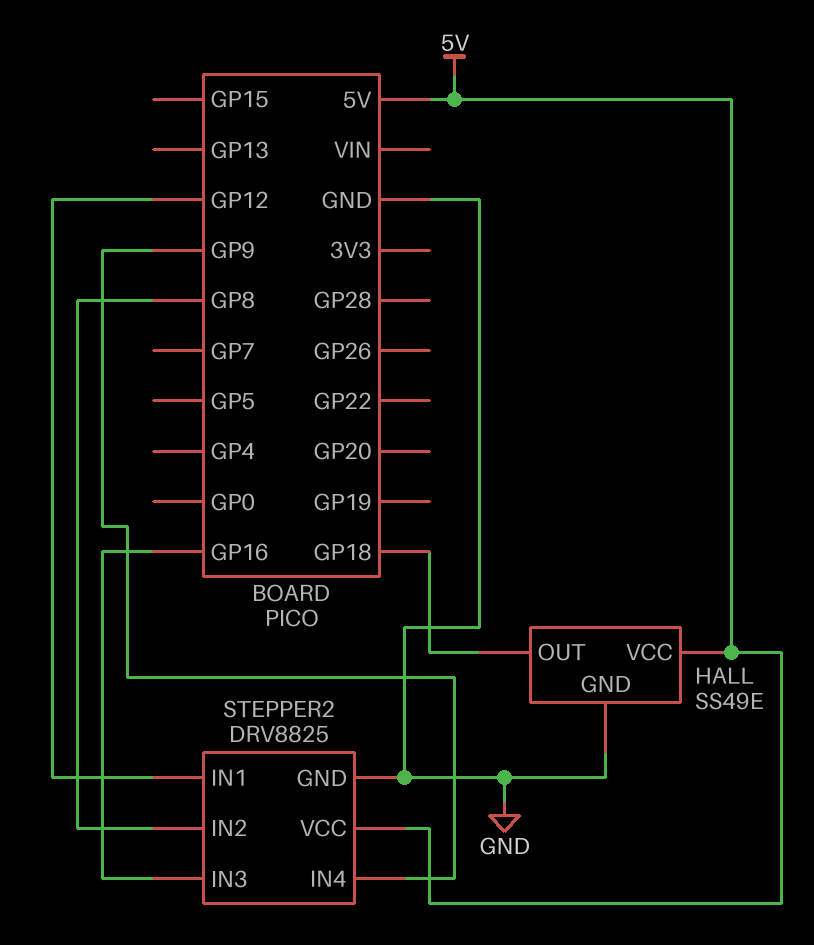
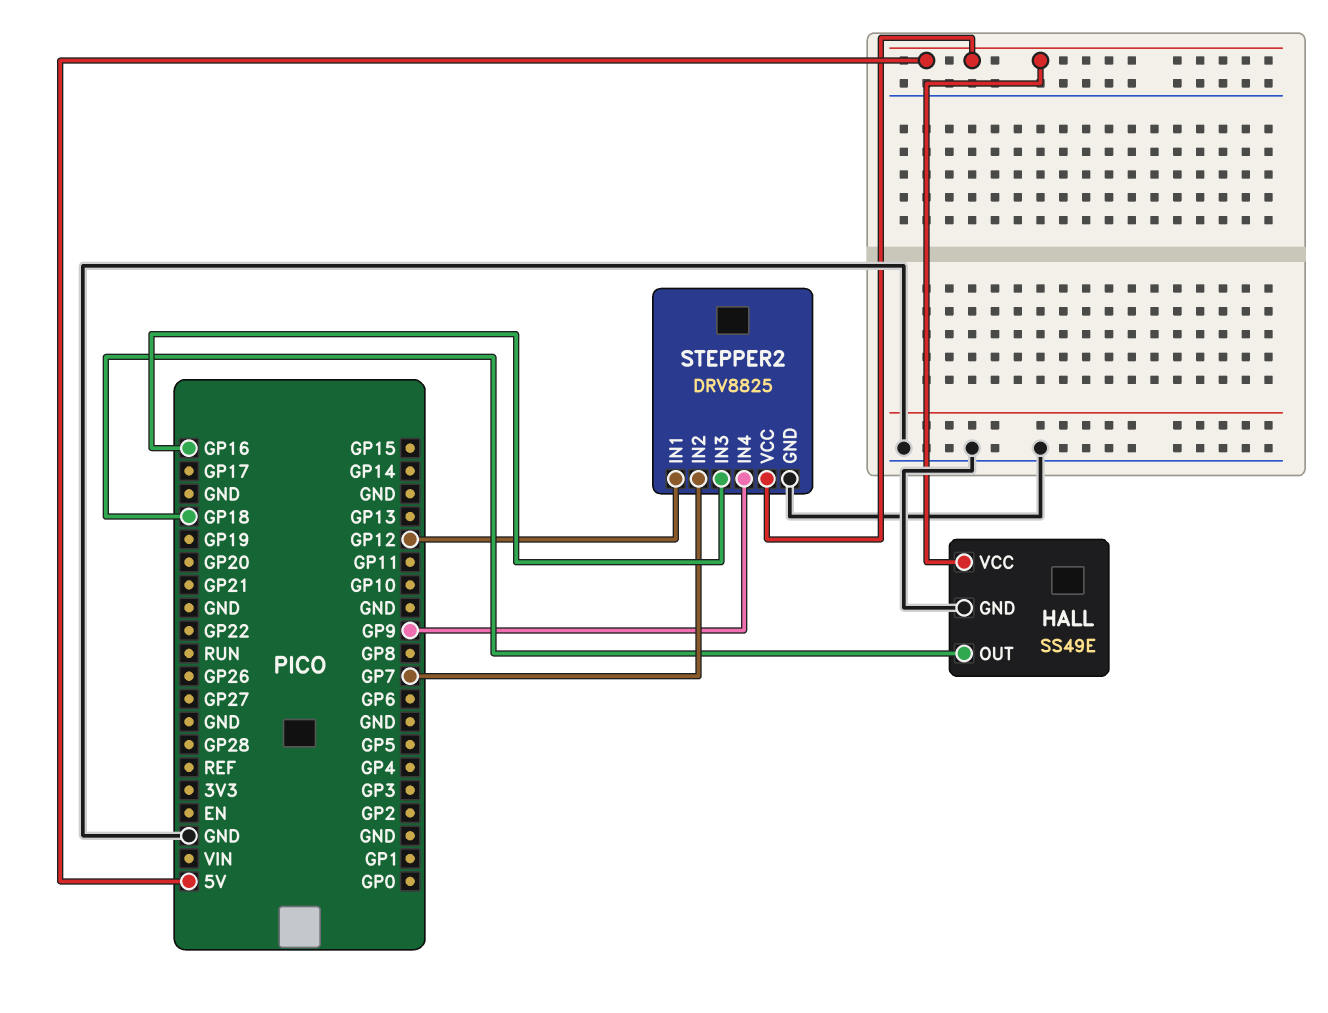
STEPPER2 pin IN2: GP8 -> GP7

